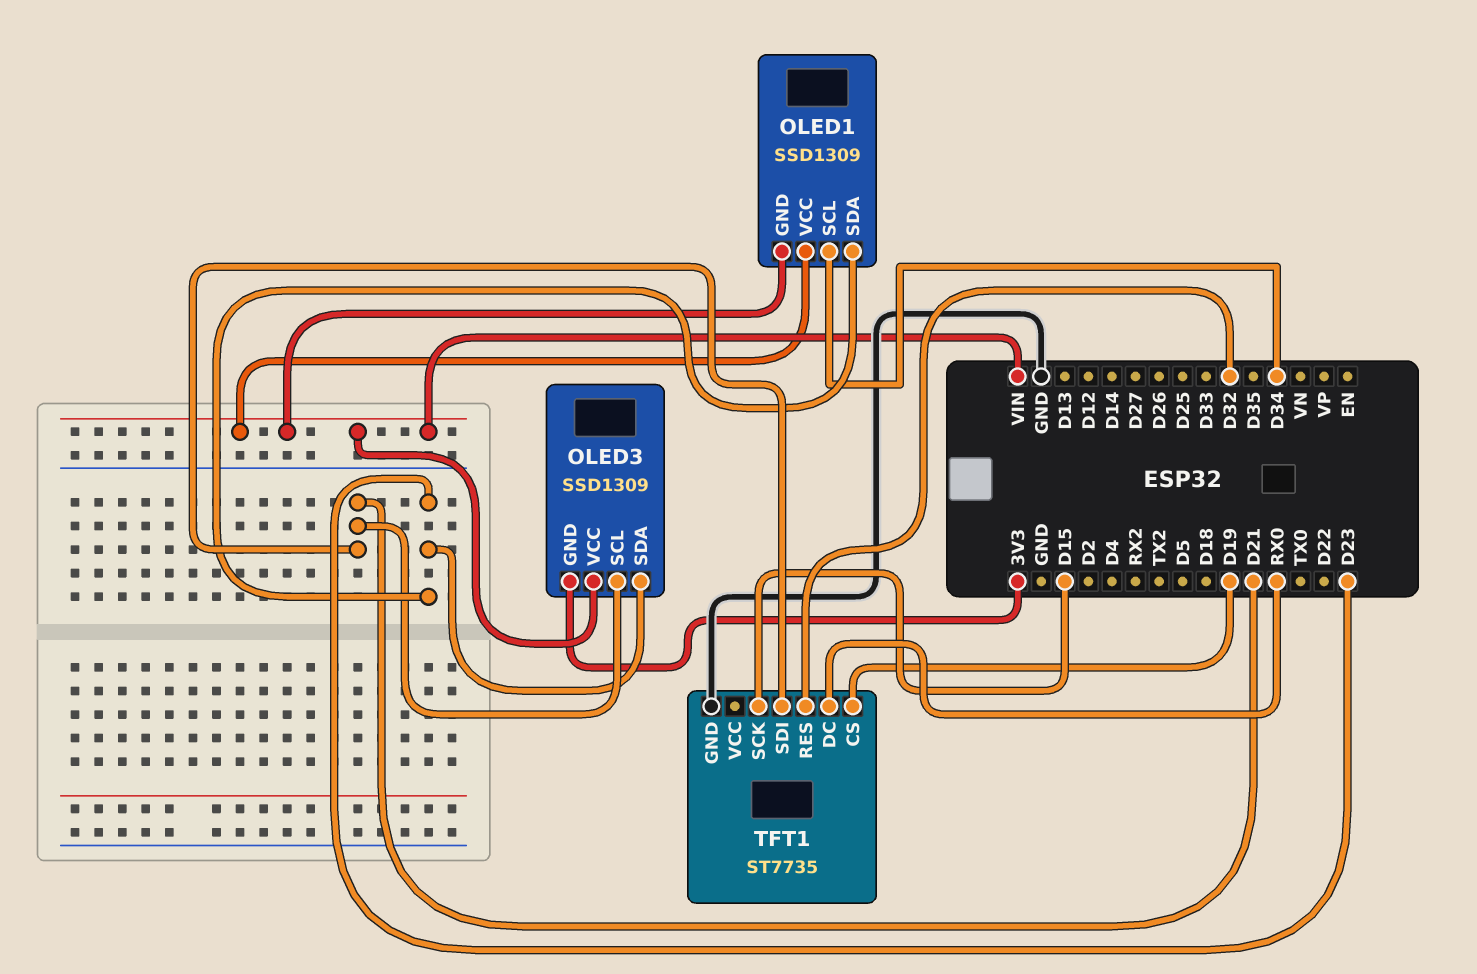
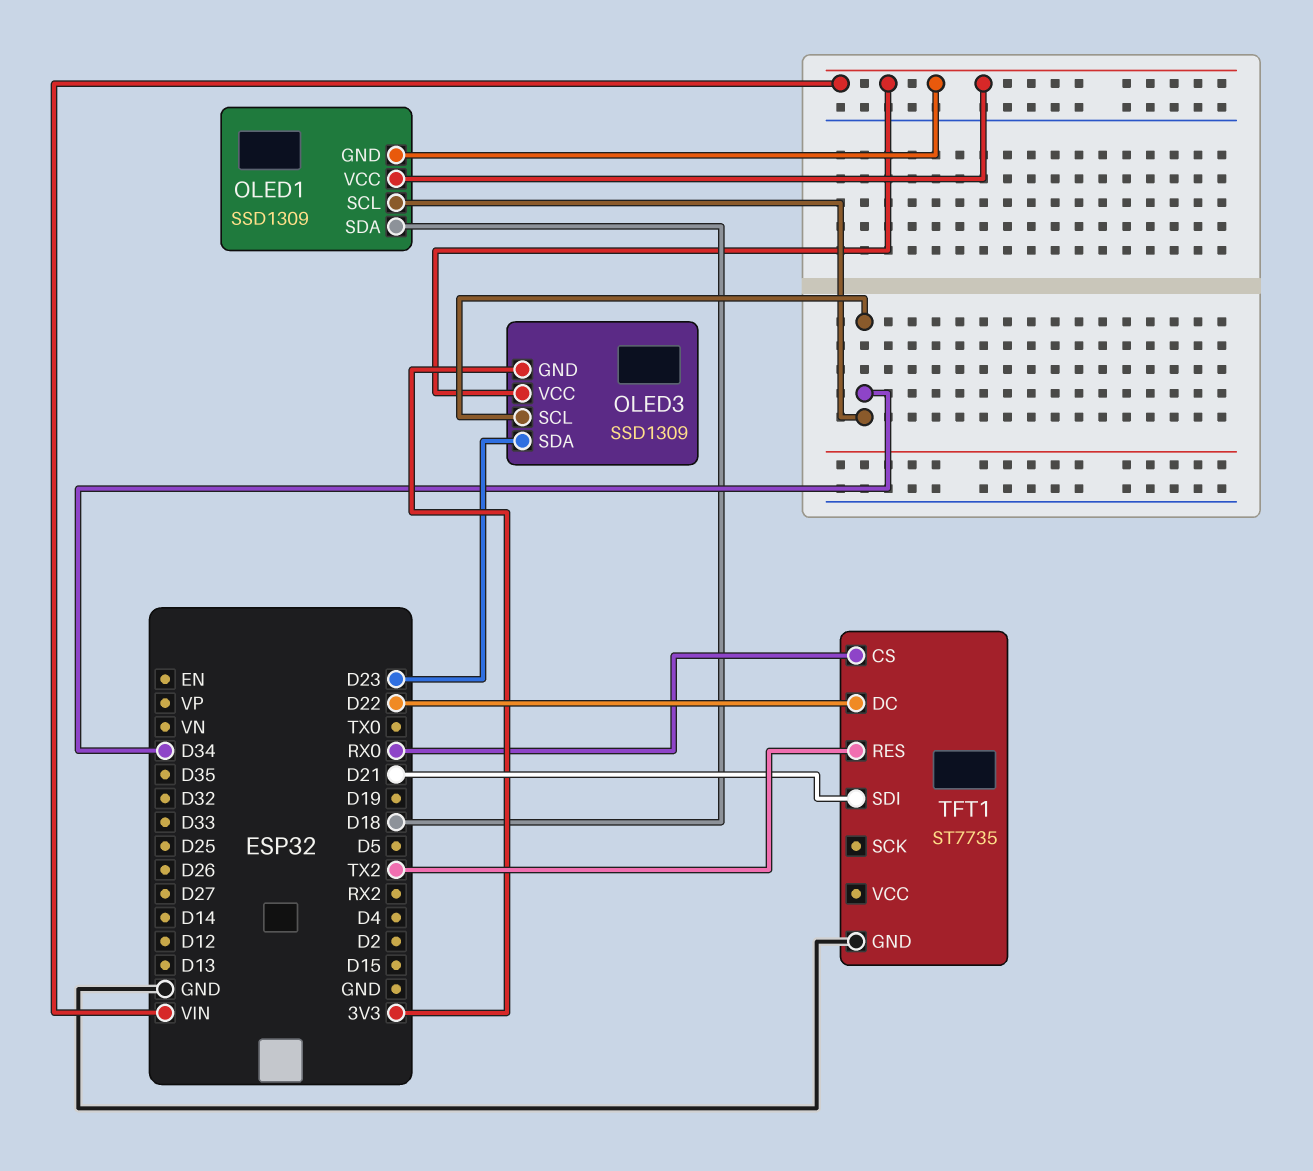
OLED1 pin SDA: D23 -> D18
OLED3 pin SCL: D21 -> D34
TFT1 pin CS: D19 -> RX0
TFT1 pin DC: RX0 -> D22
TFT1 pin RES: D32 -> TX2
TFT1 pin SCK: D15 -> none

